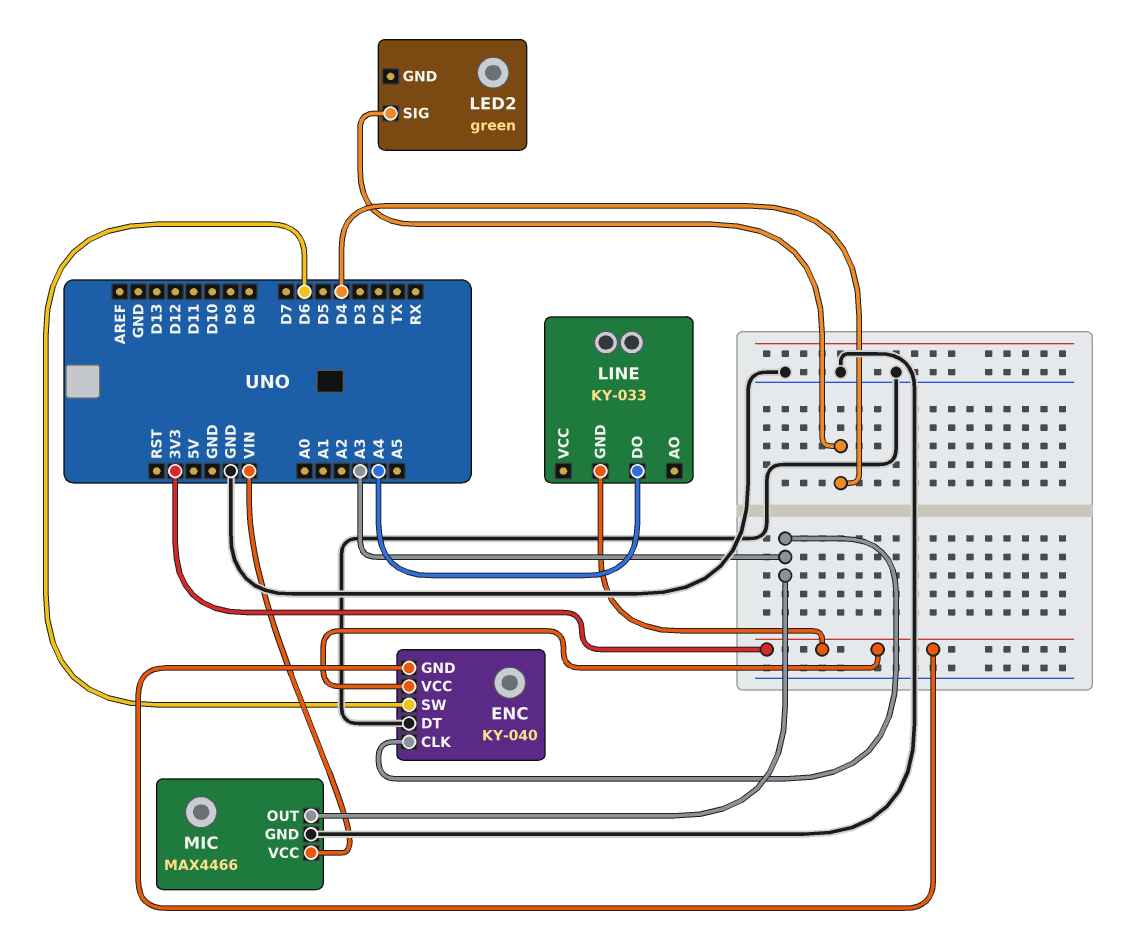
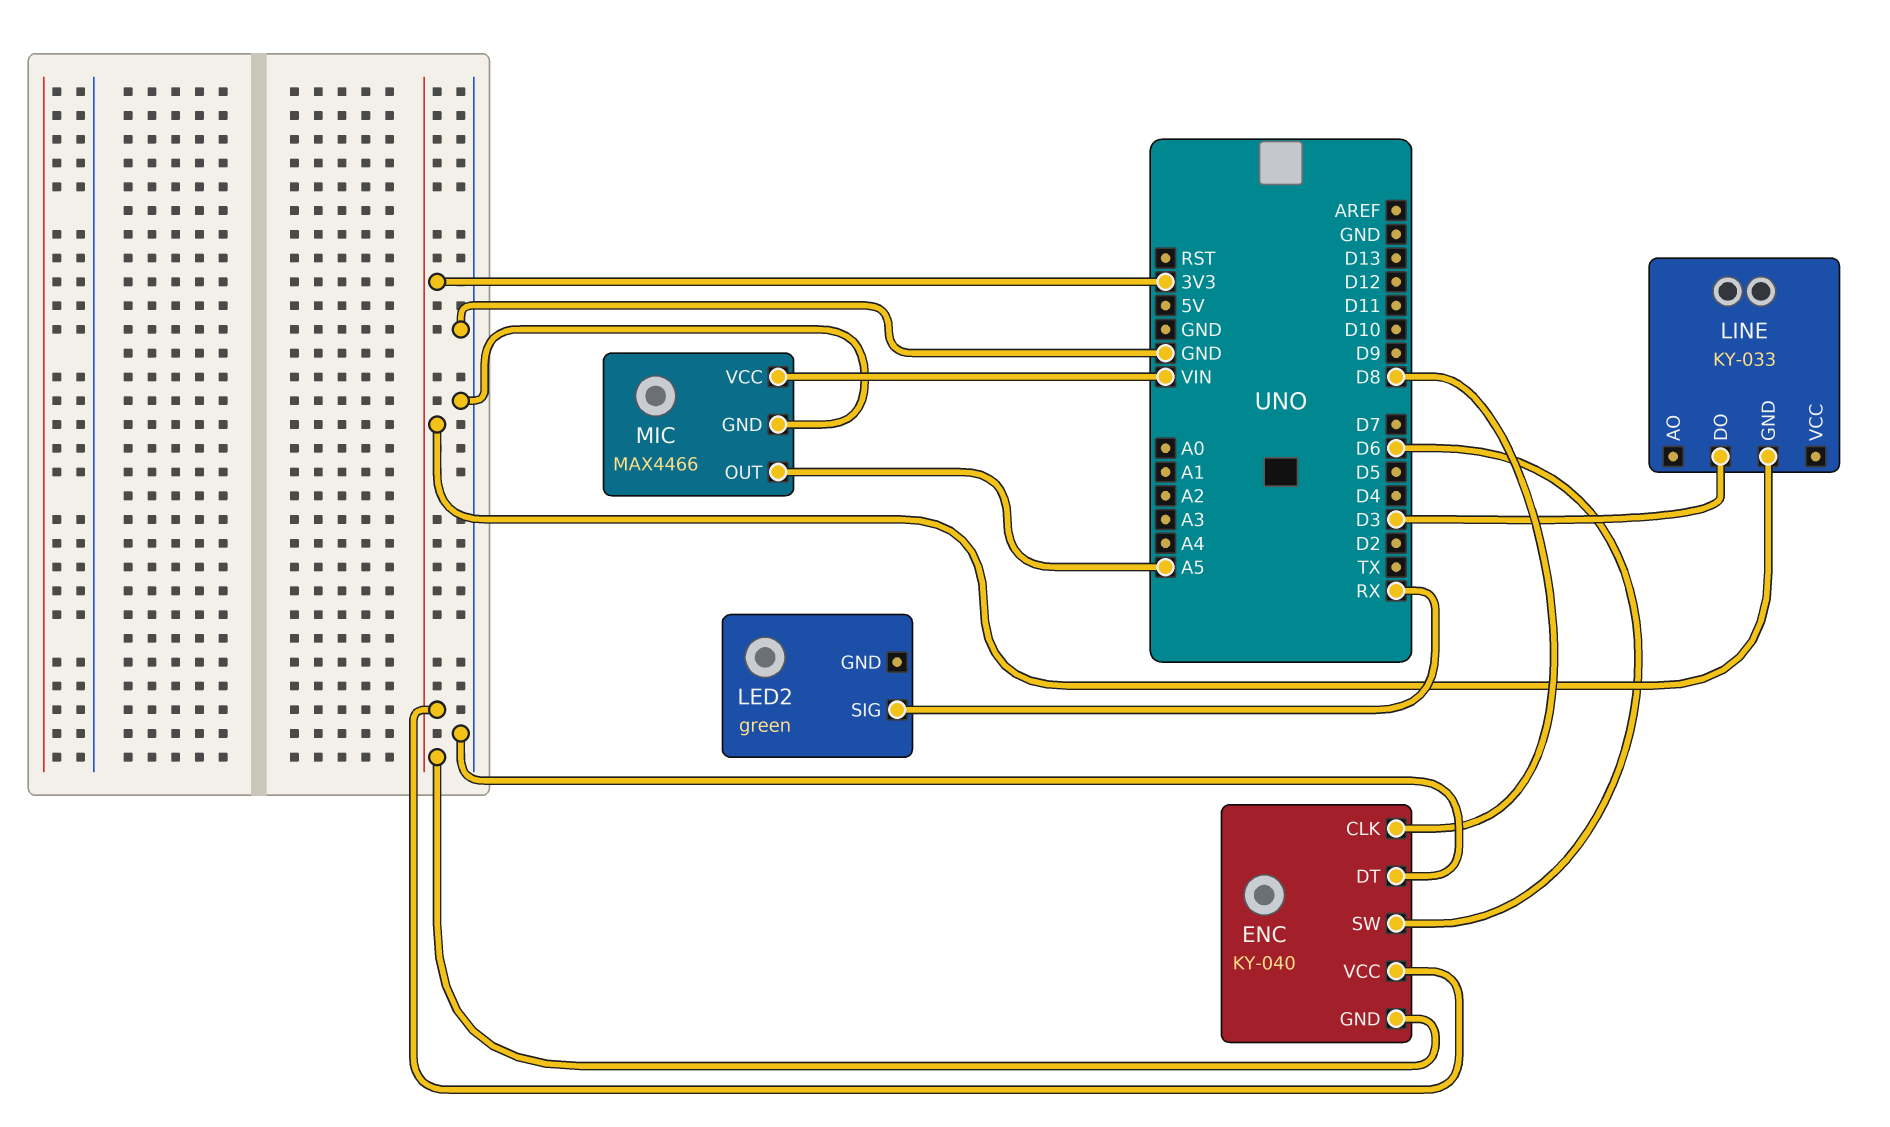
ENC pin CLK: A3 -> D8
LED2 pin SIG: D4 -> RX
LINE pin DO: A4 -> D3
MIC pin OUT: A3 -> A5

